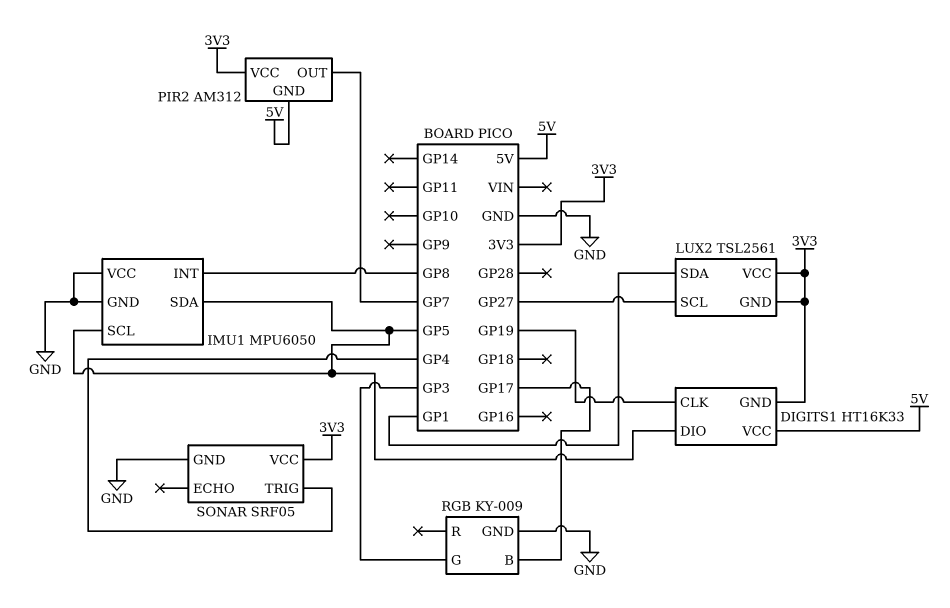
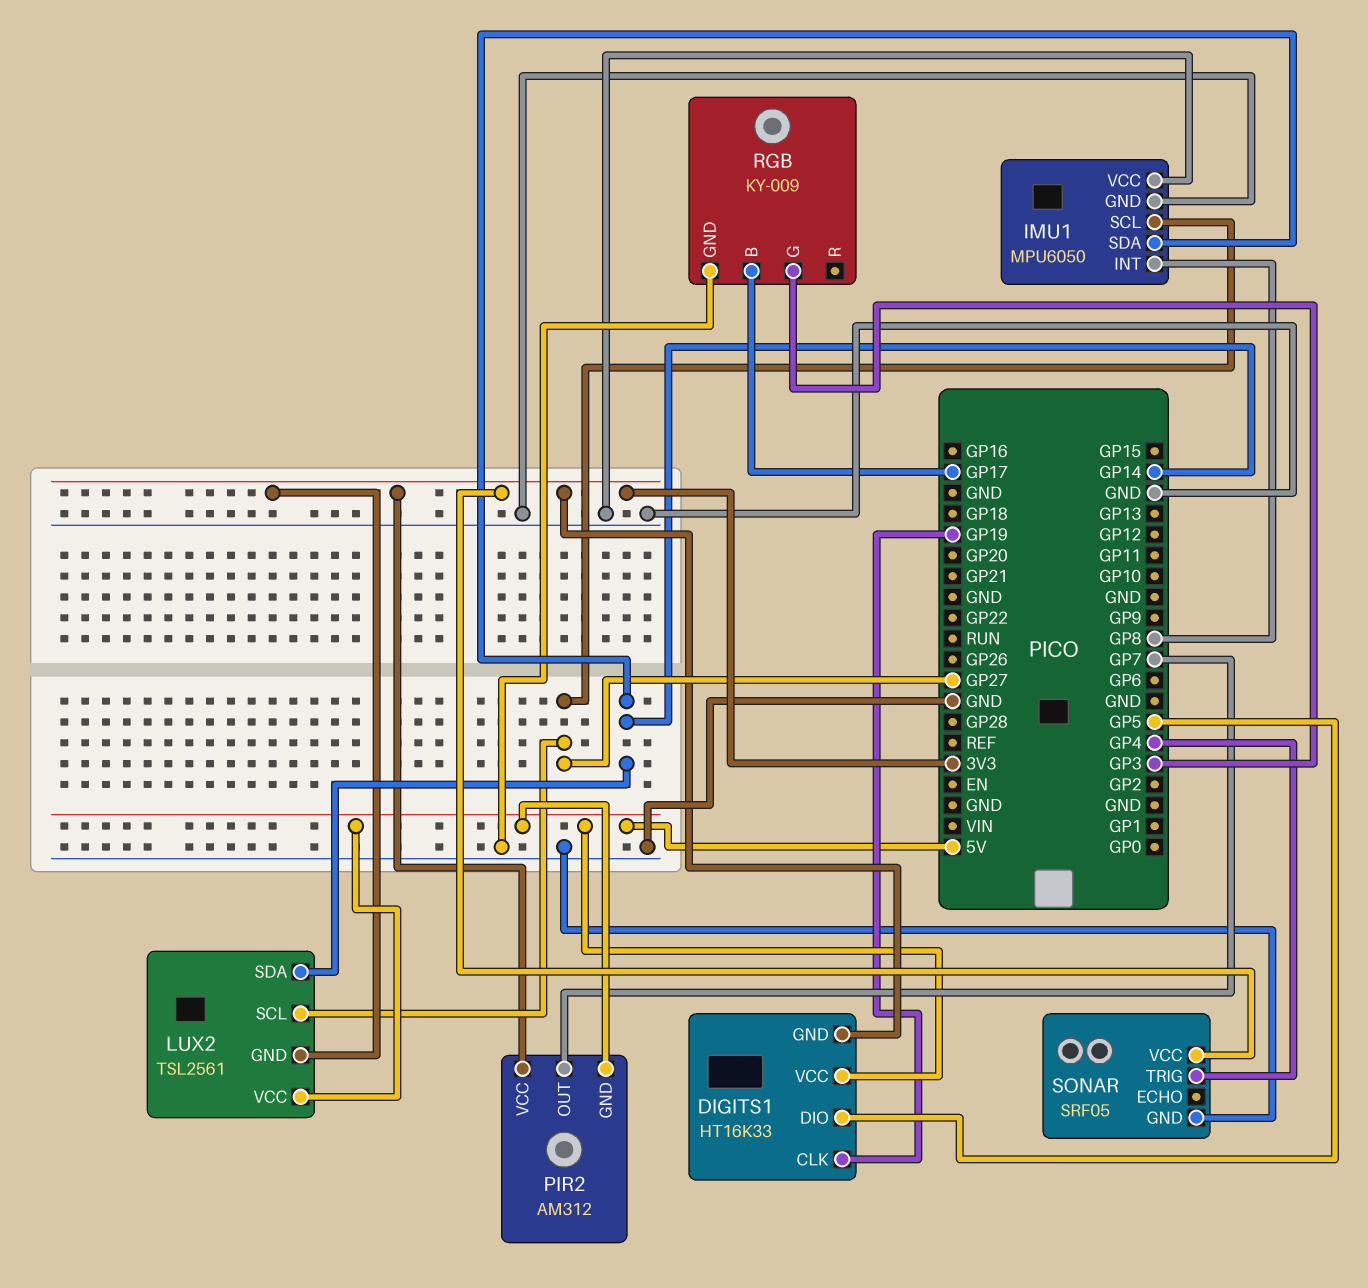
IMU1 pin SCL: GP5 -> GP27
IMU1 pin SDA: GP5 -> GP14
LUX2 pin SDA: GP1 -> GP14
LUX2 pin VCC: 3V3 -> 5V

